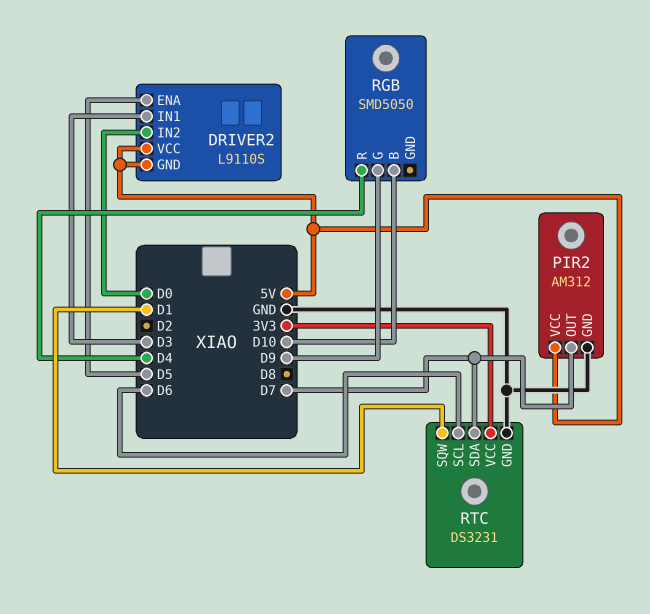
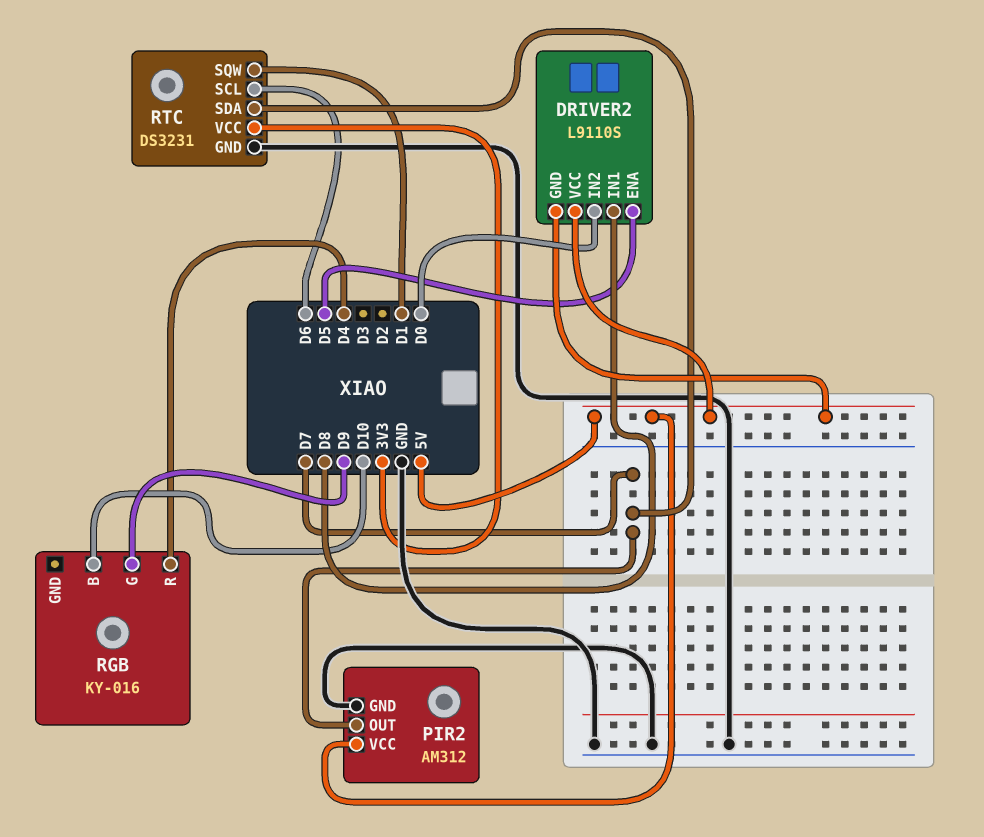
DRIVER2 pin IN1: D3 -> D8
RGB: SMD5050 -> KY-016

